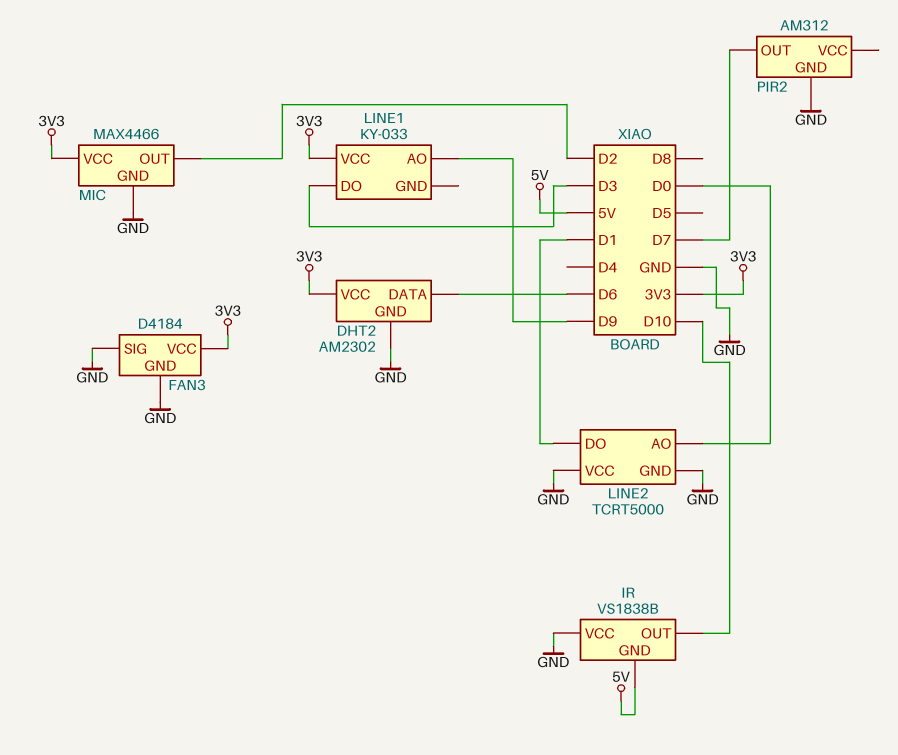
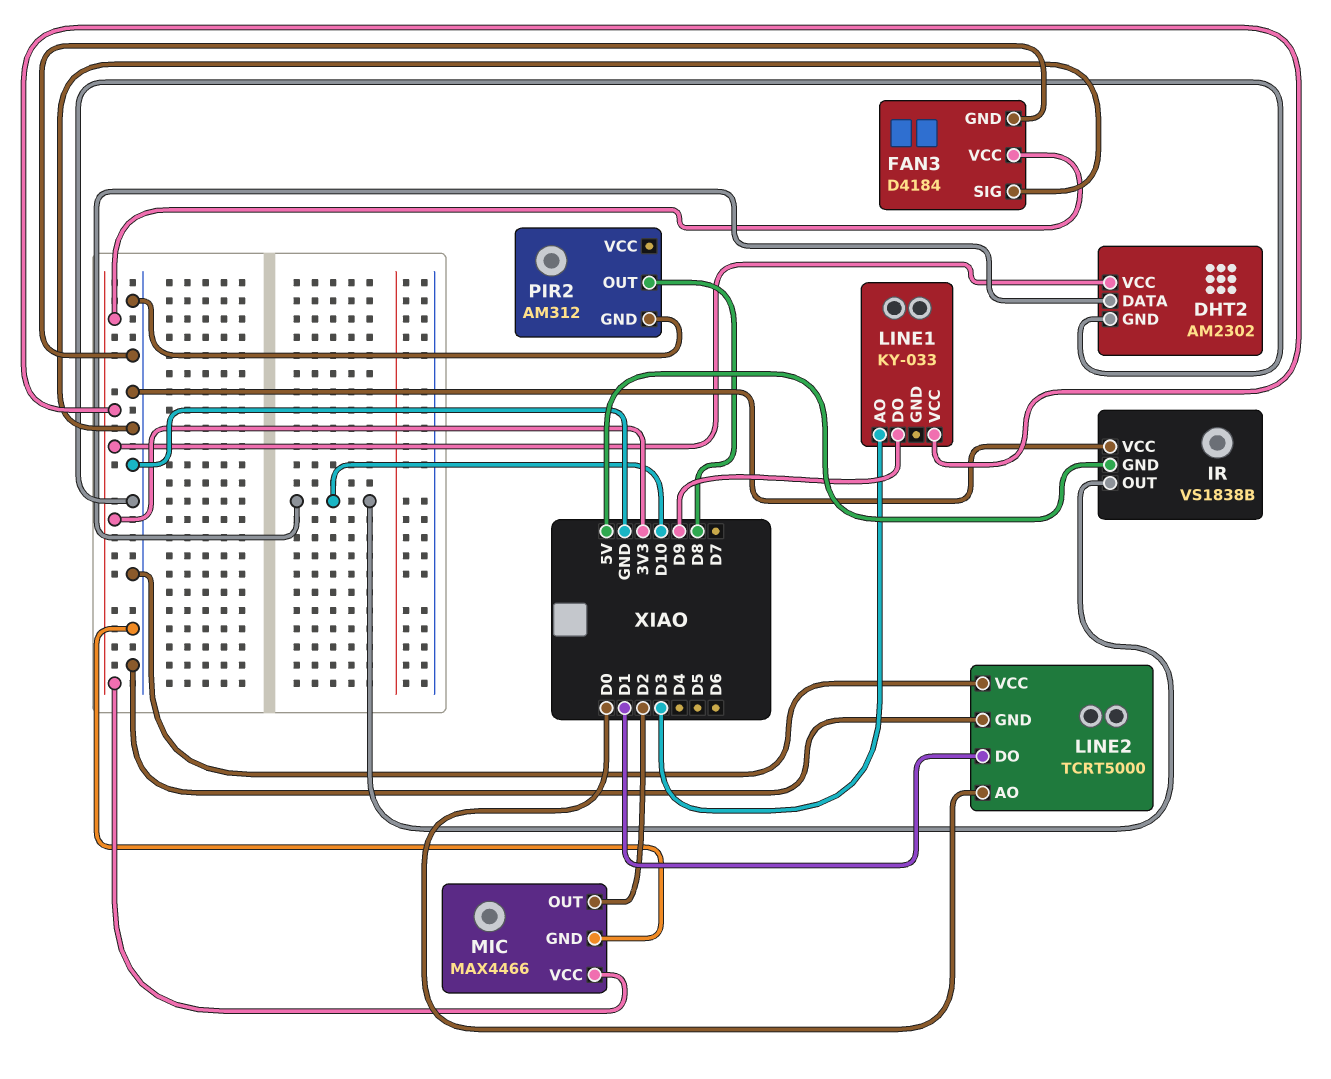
DHT2 pin DATA: D6 -> D10
LINE1 pin AO: D9 -> D3
LINE1 pin DO: D3 -> D9
PIR2 pin OUT: D7 -> D8

